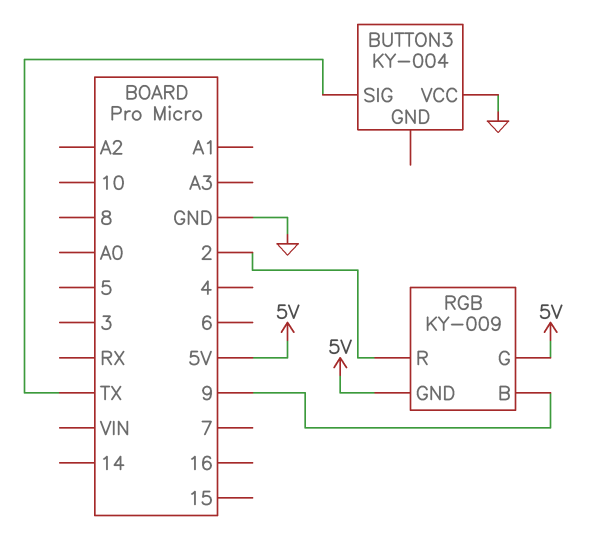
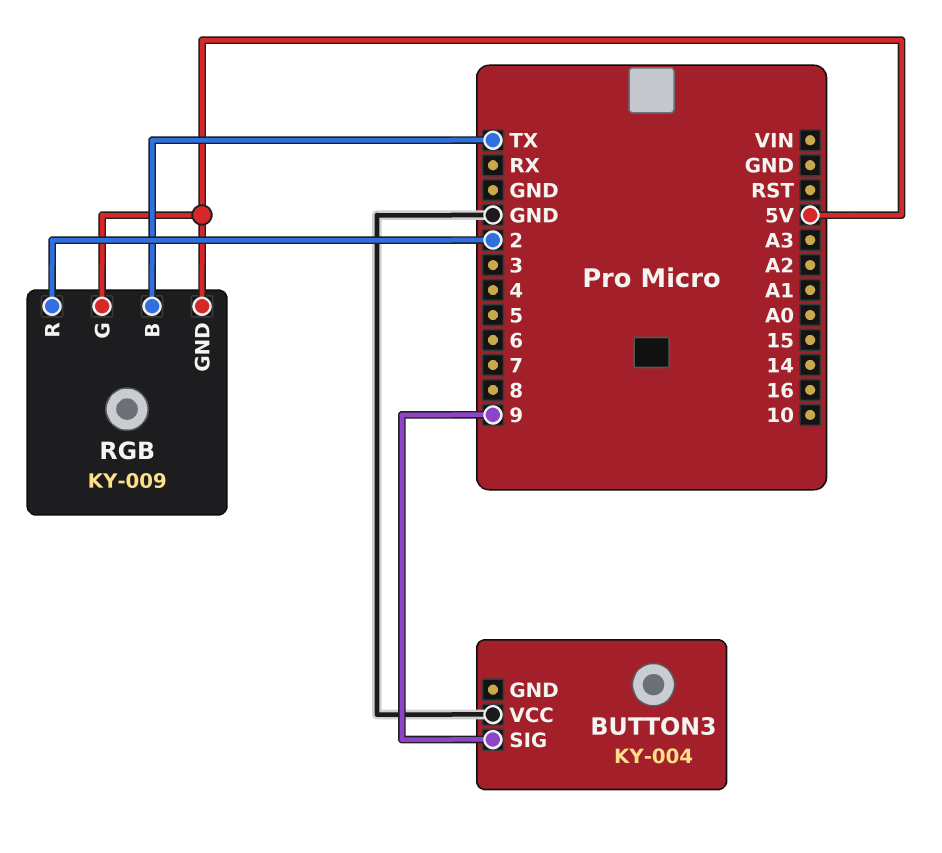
BUTTON3 pin SIG: TX -> 9
RGB pin B: 9 -> TX

